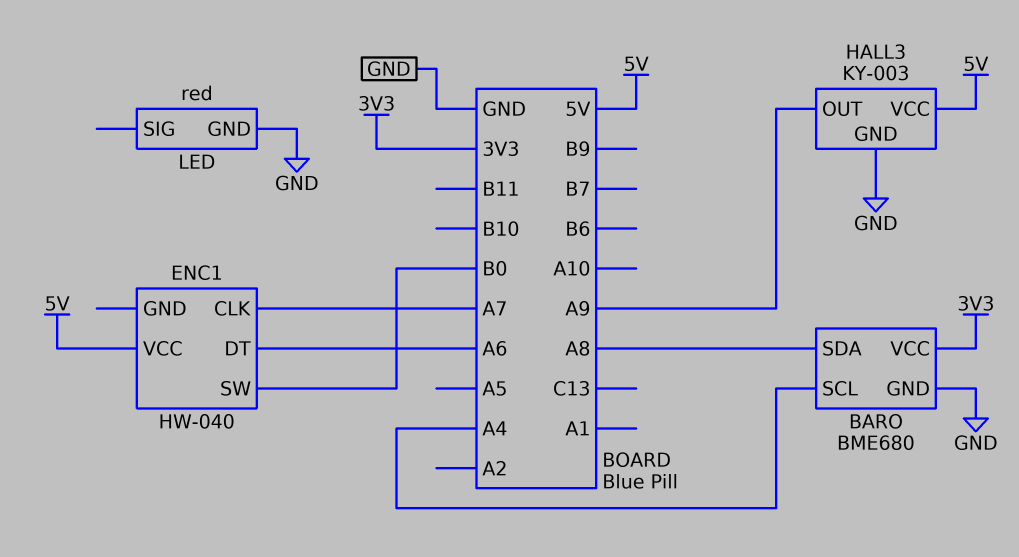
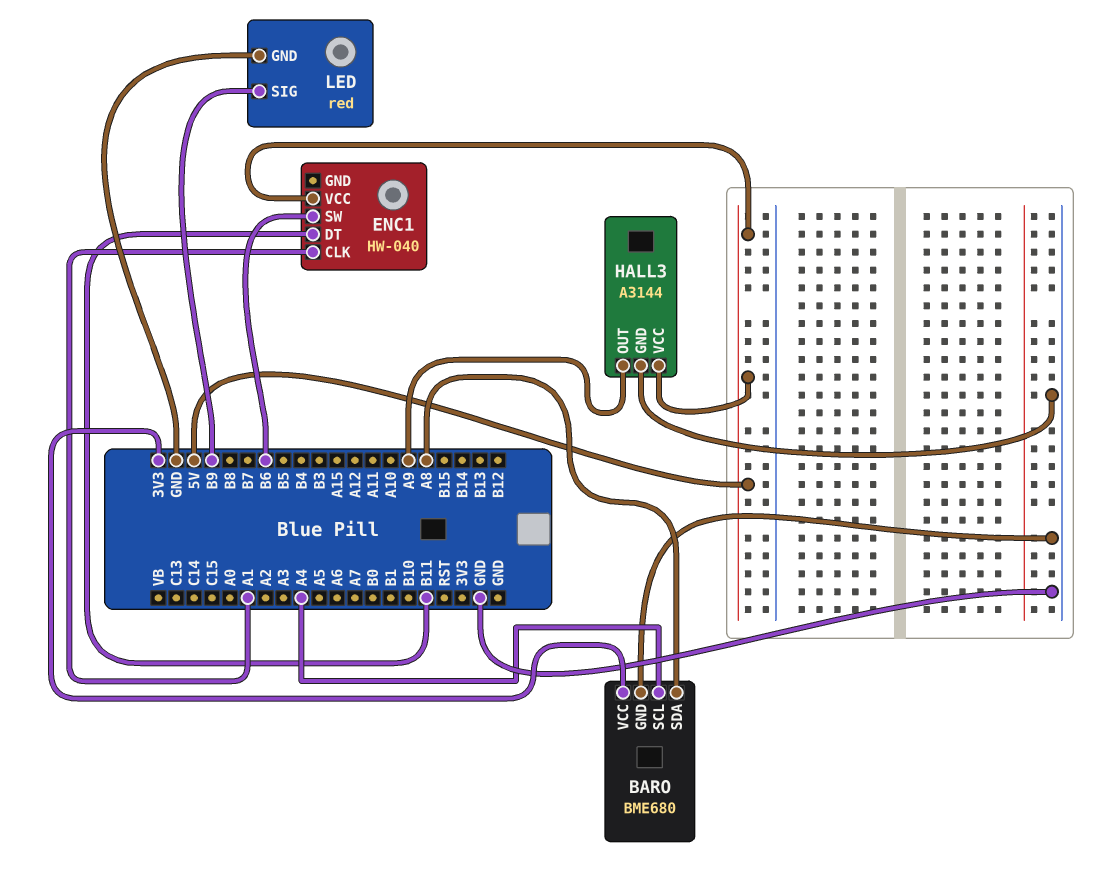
ENC1 pin CLK: A7 -> A1
ENC1 pin DT: A6 -> B11
ENC1 pin SW: B0 -> B6
HALL3: KY-003 -> A3144
LED pin SIG: none -> B9

